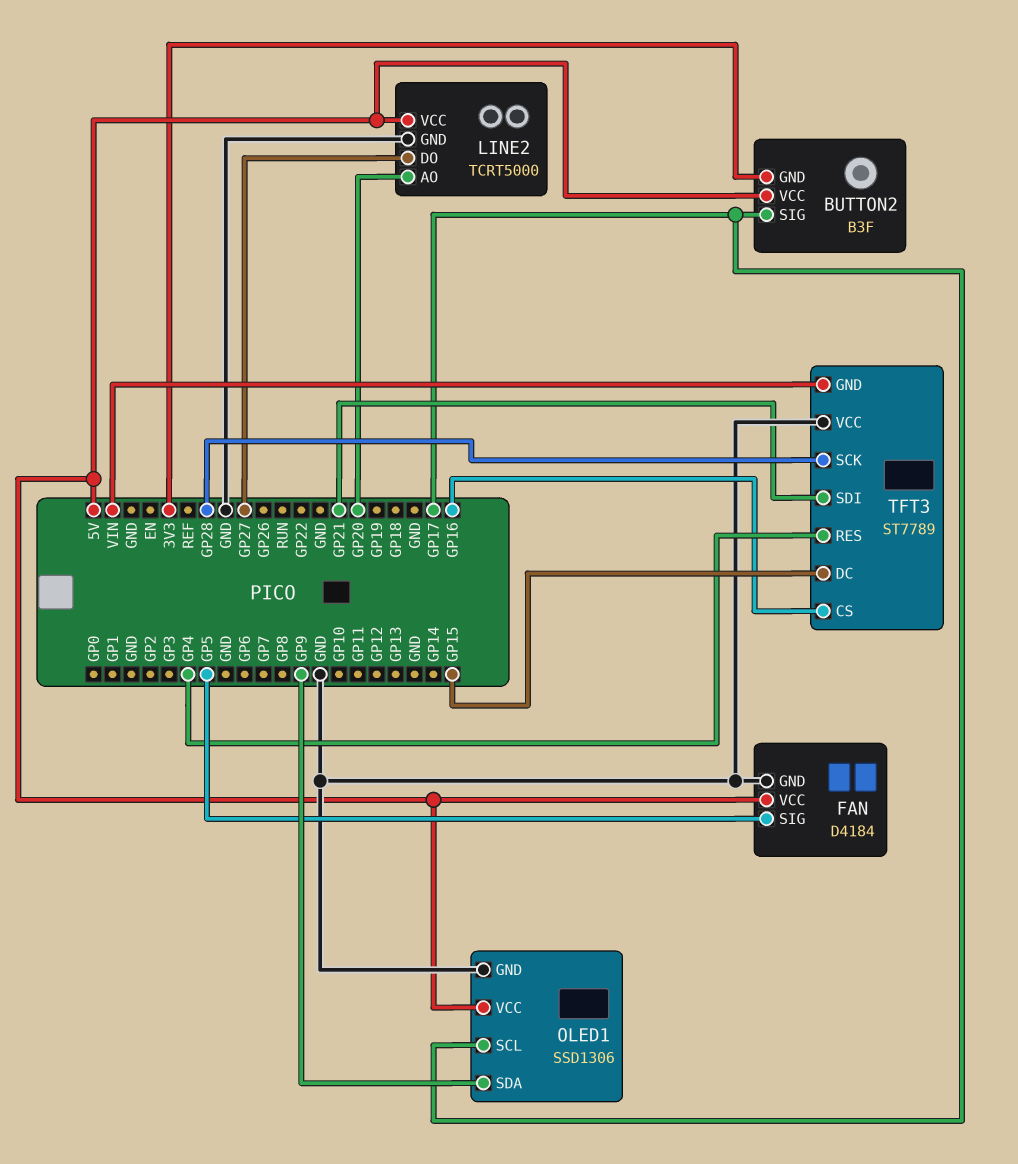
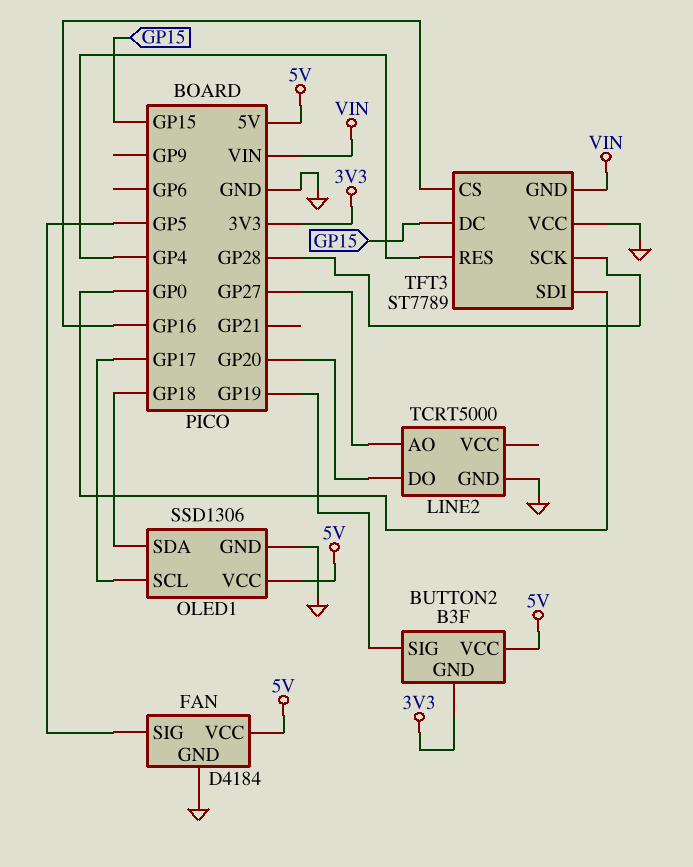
BUTTON2 pin SIG: GP17 -> GP19
LINE2 pin AO: GP20 -> GP27
LINE2 pin DO: GP27 -> GP20
LINE2 pin VCC: 5V -> none
OLED1 pin SDA: GP9 -> GP18
TFT3 pin SDI: GP21 -> GP0

